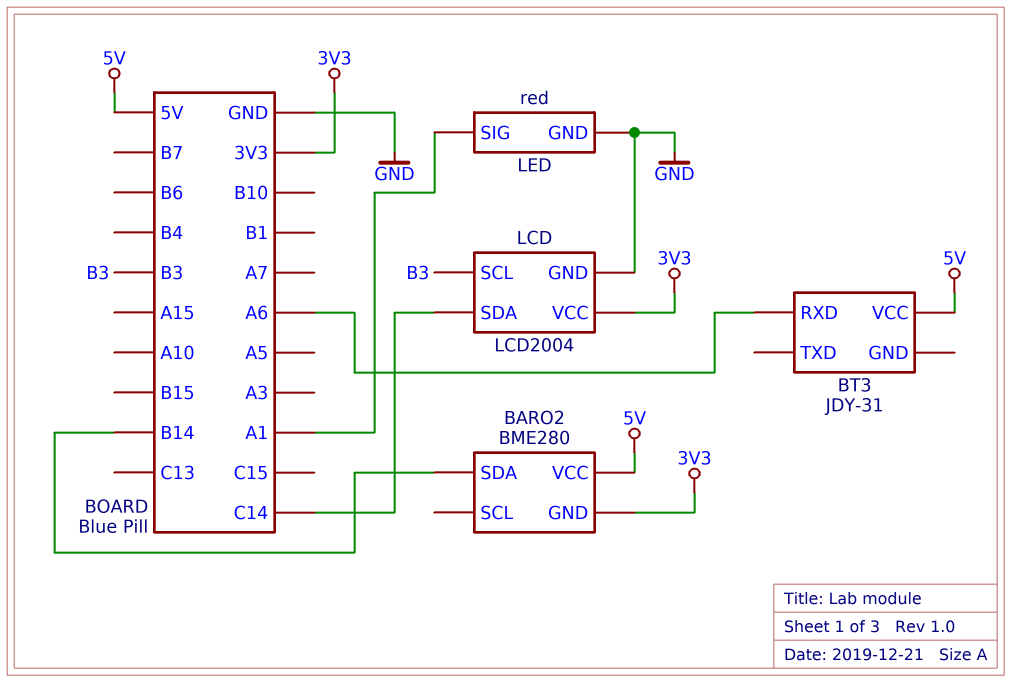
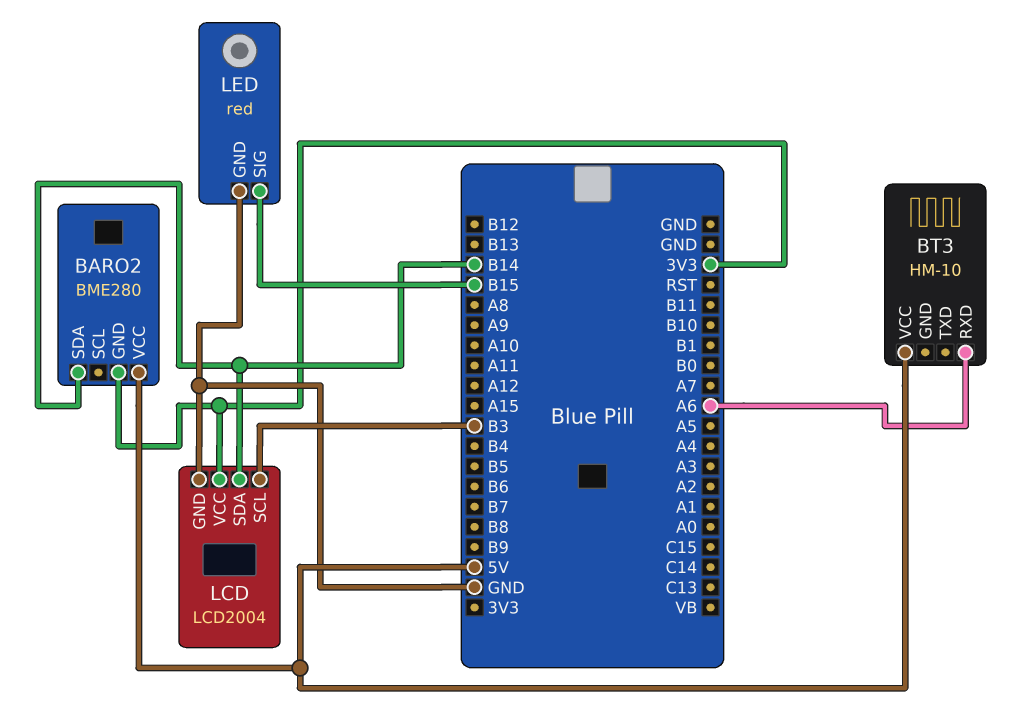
BT3: JDY-31 -> HM-10
LCD pin SDA: C14 -> B14
LED pin SIG: A1 -> B15

